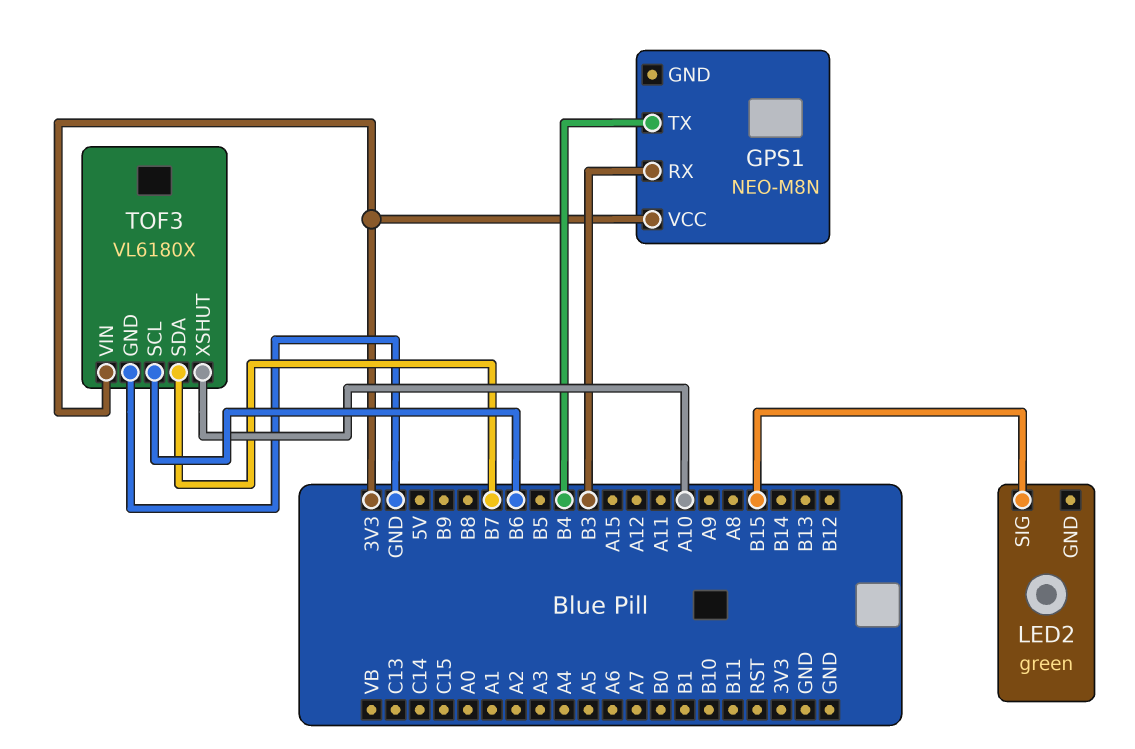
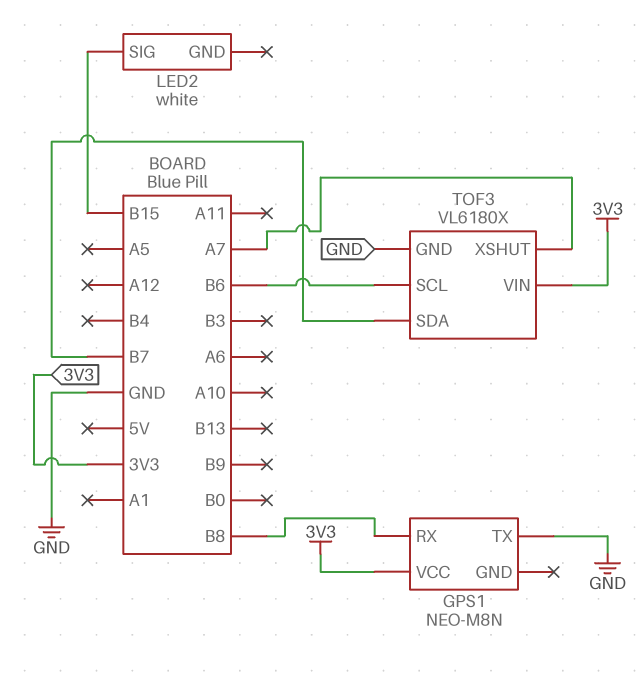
GPS1 pin RX: B3 -> B8
GPS1 pin TX: B4 -> GND
LED2: green -> white
TOF3 pin XSHUT: A10 -> A7

